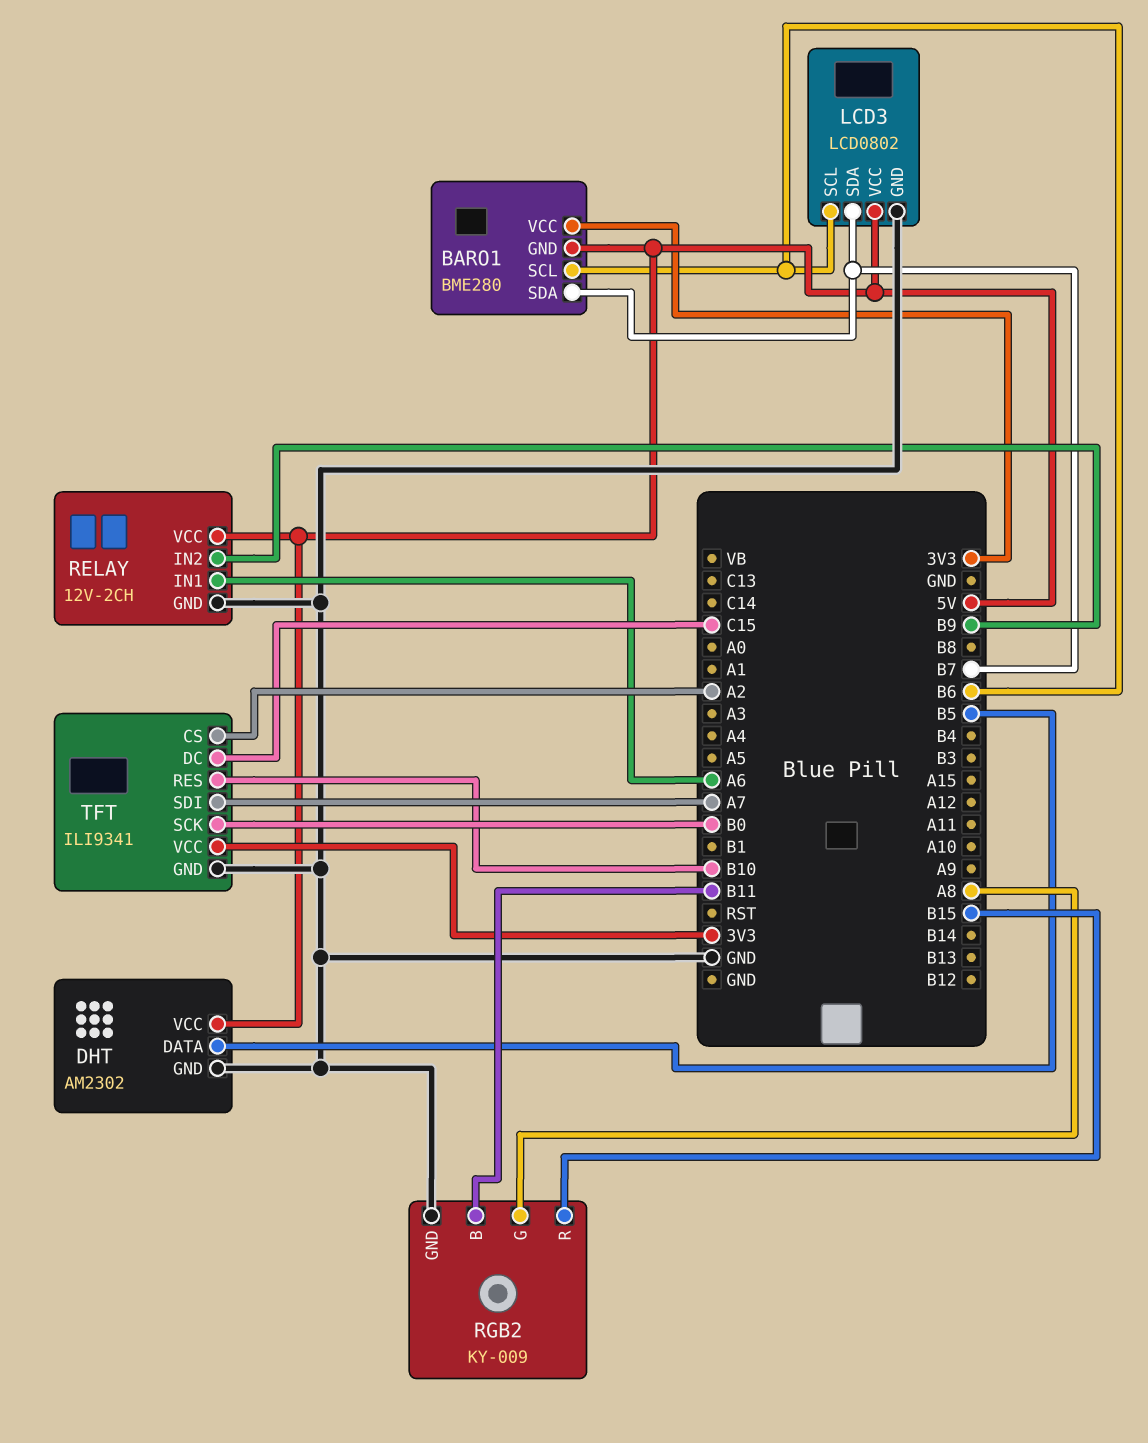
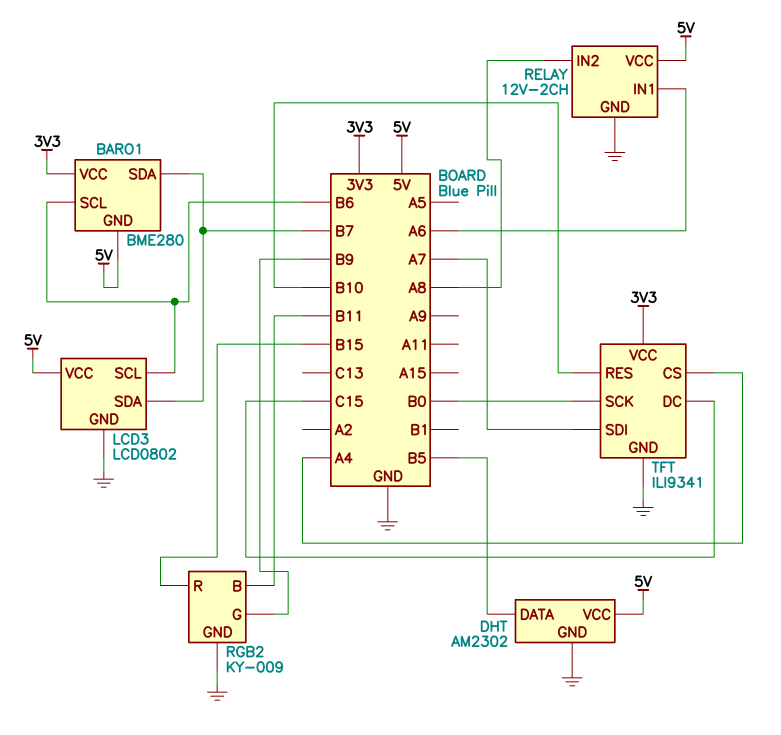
RELAY pin IN2: B9 -> A8
RGB2 pin G: A8 -> B9
TFT pin CS: A2 -> A4

